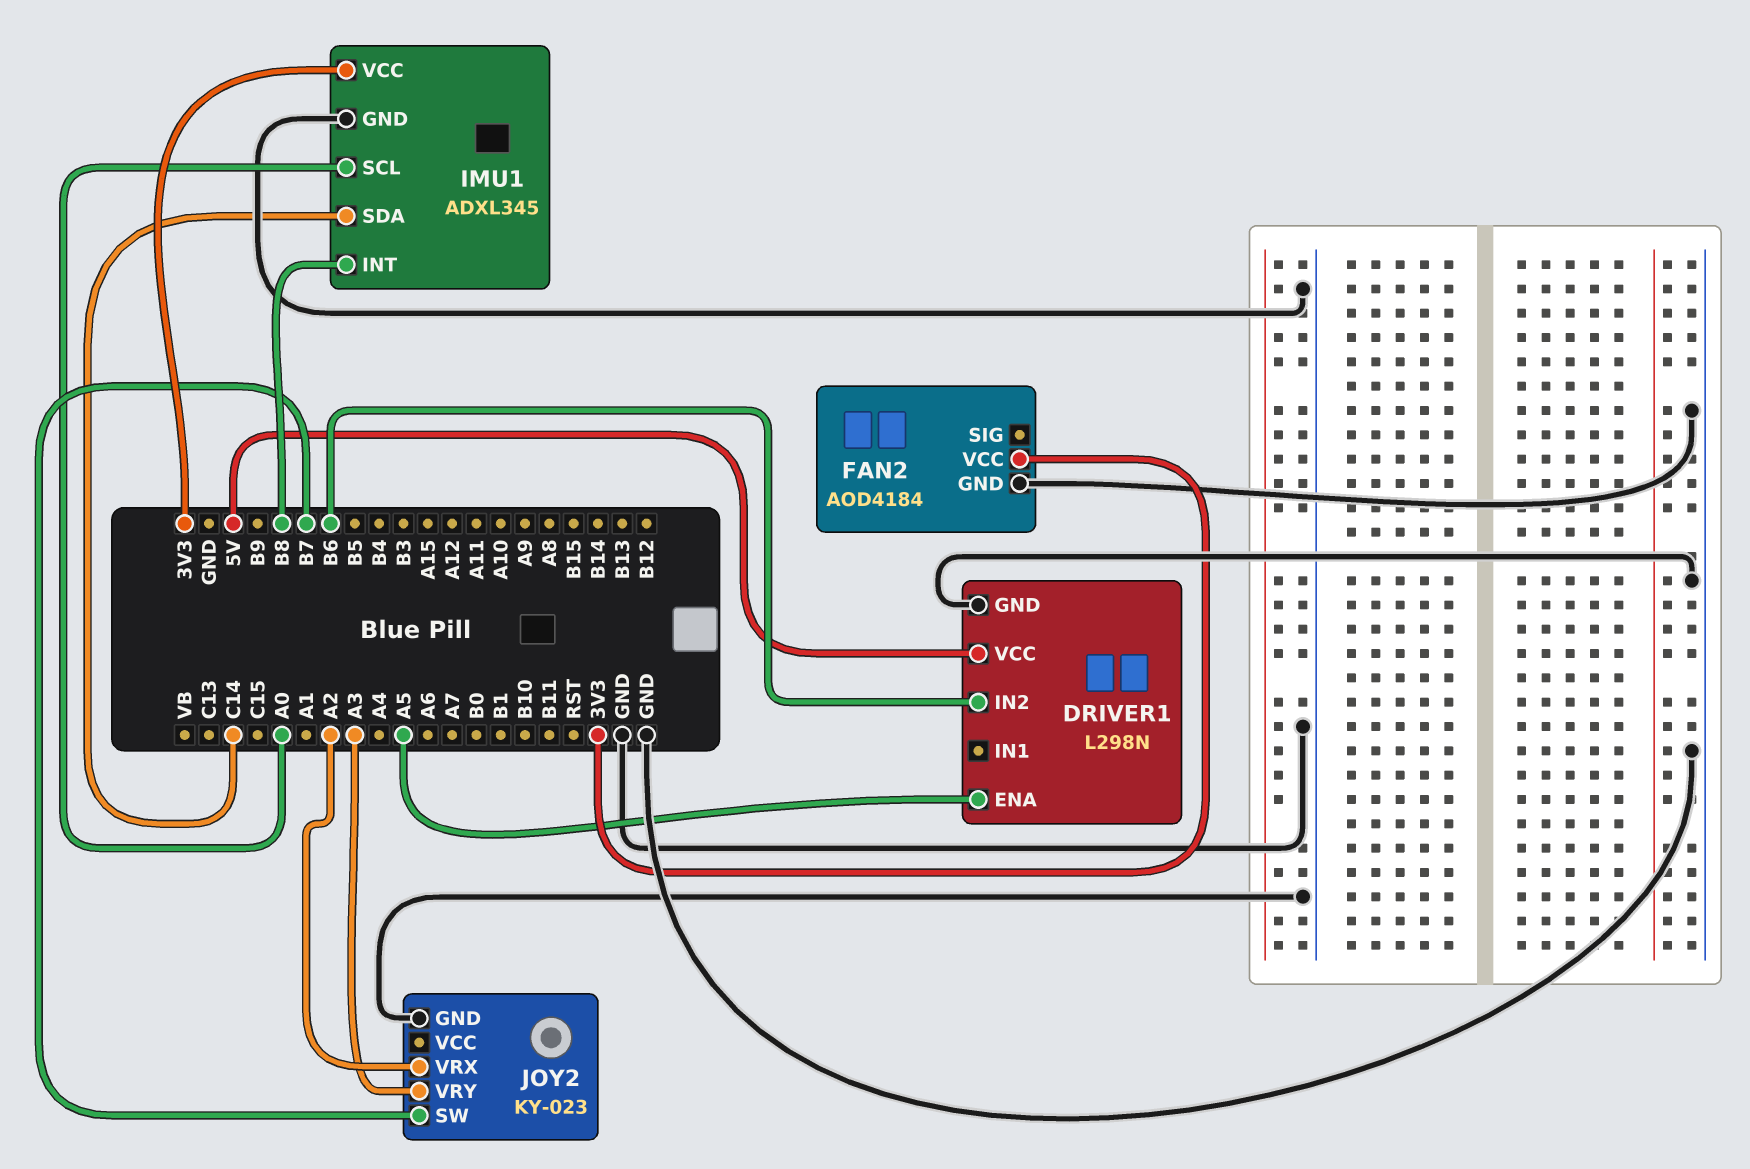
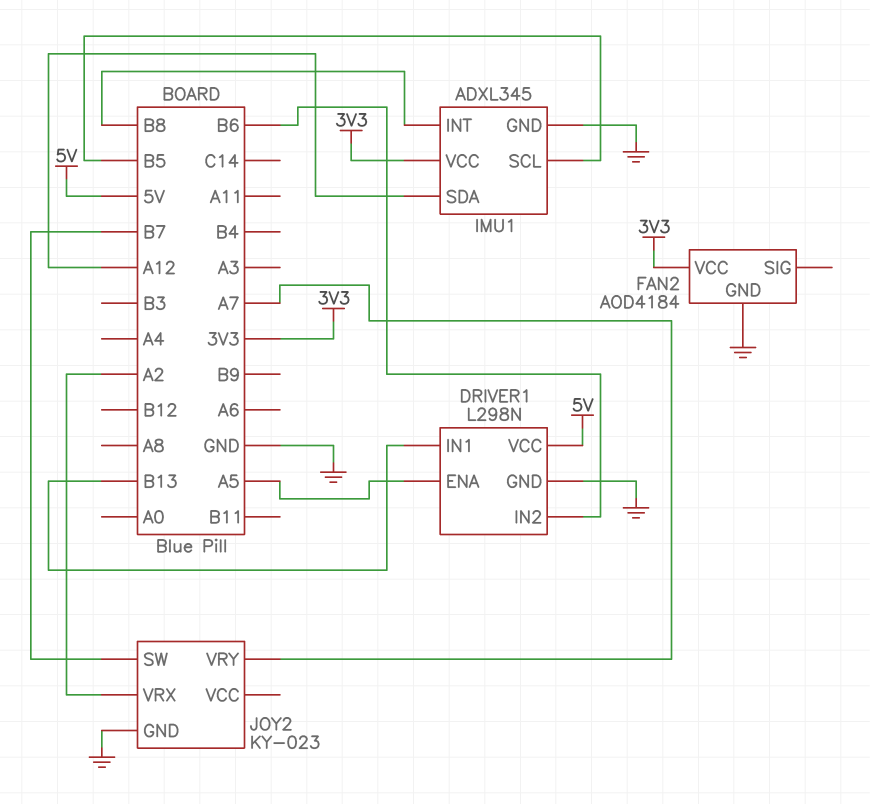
DRIVER1 pin IN1: none -> B13
IMU1 pin SCL: A0 -> B5
IMU1 pin SDA: C14 -> A12
JOY2 pin VRY: A3 -> A7

